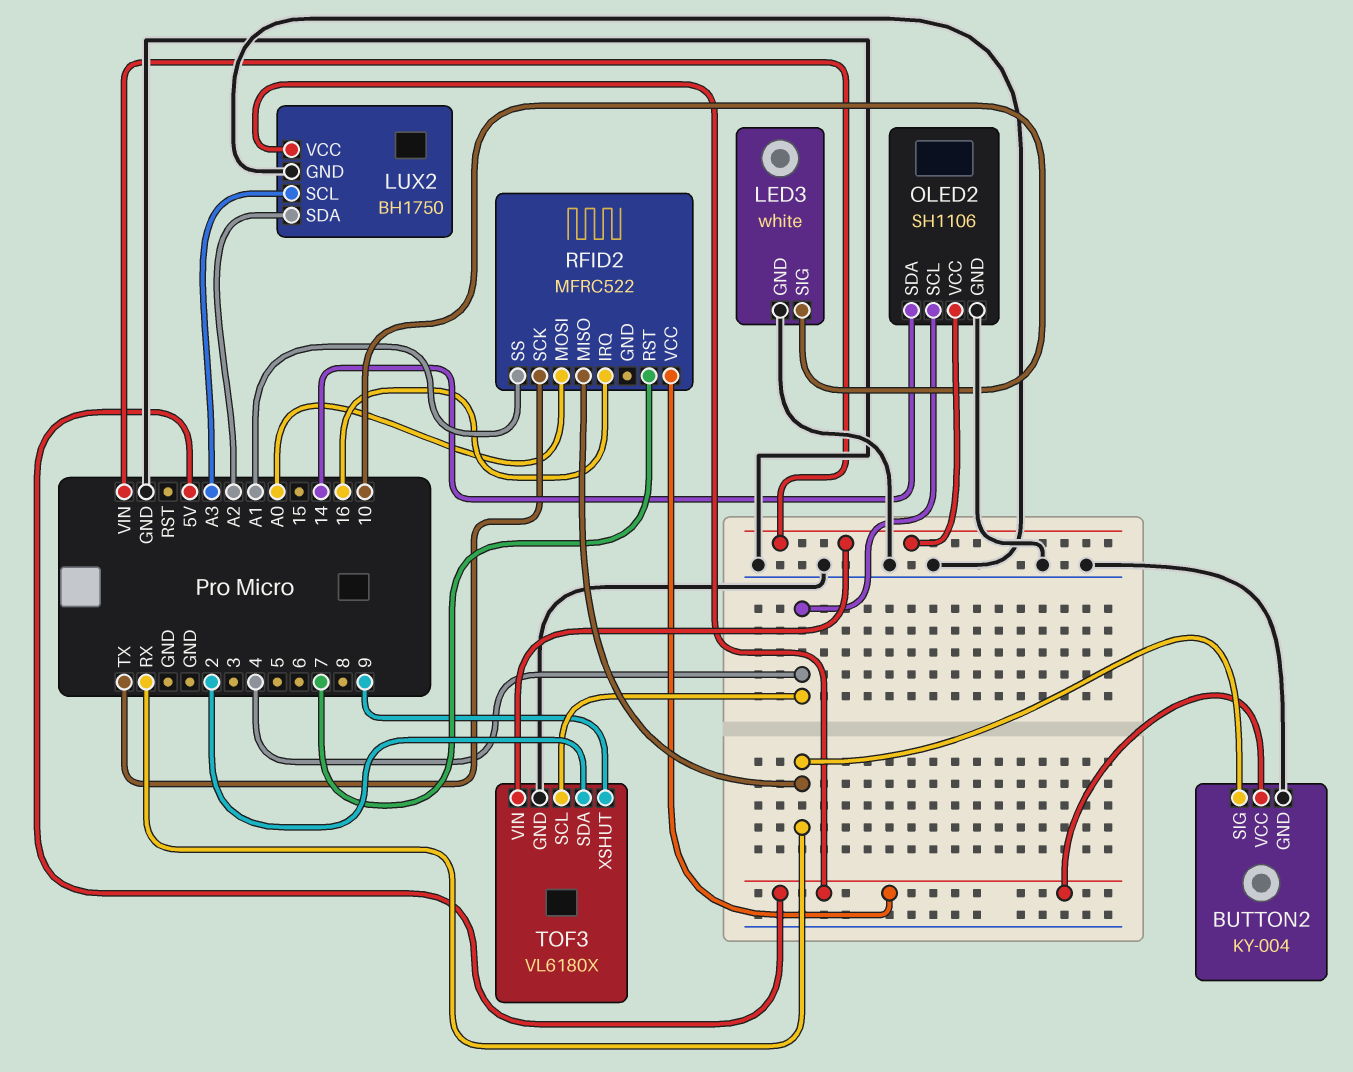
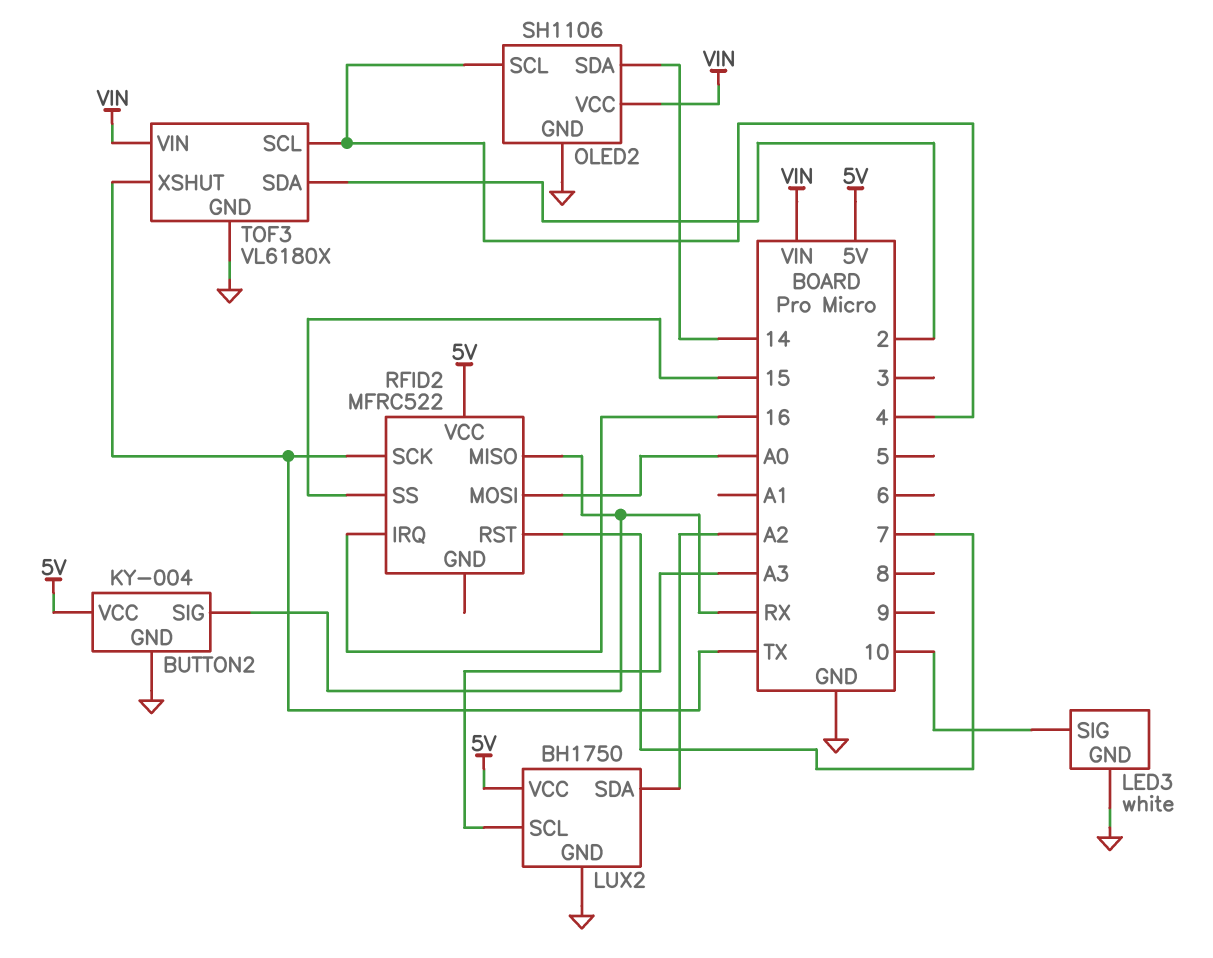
RFID2 pin SS: A1 -> 15
TOF3 pin XSHUT: 9 -> TX

